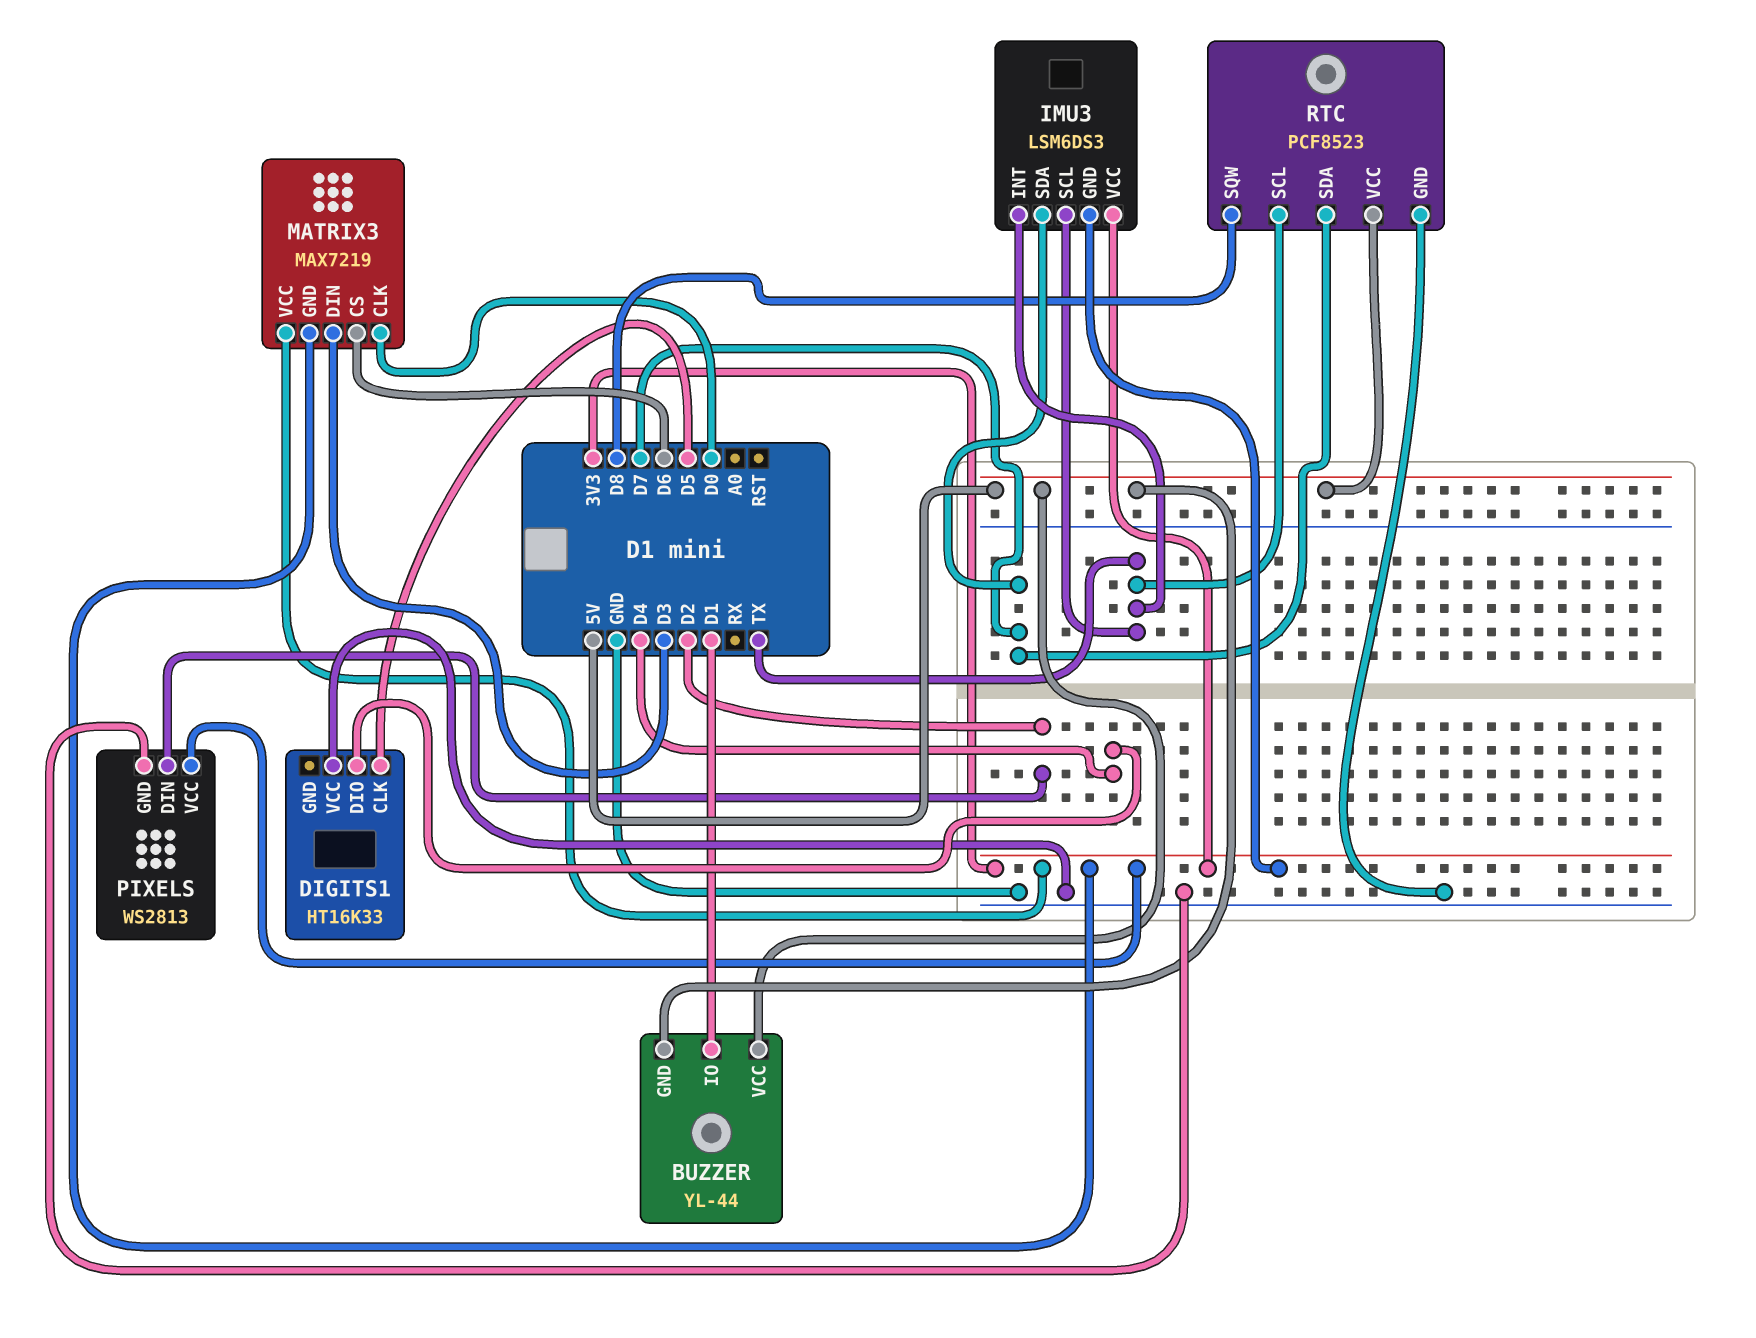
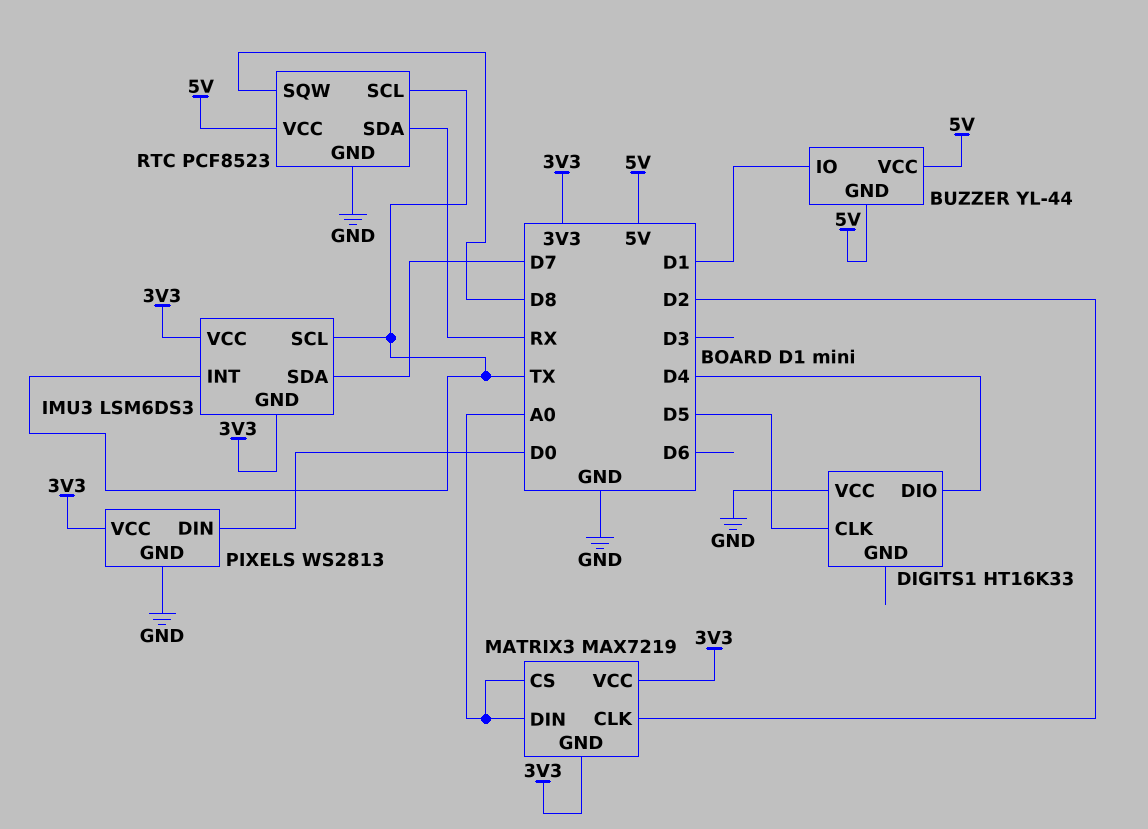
MATRIX3 pin CLK: D0 -> D2
MATRIX3 pin CS: D6 -> A0
MATRIX3 pin DIN: D3 -> A0
PIXELS pin DIN: D2 -> D0
RTC pin SDA: D7 -> RX

